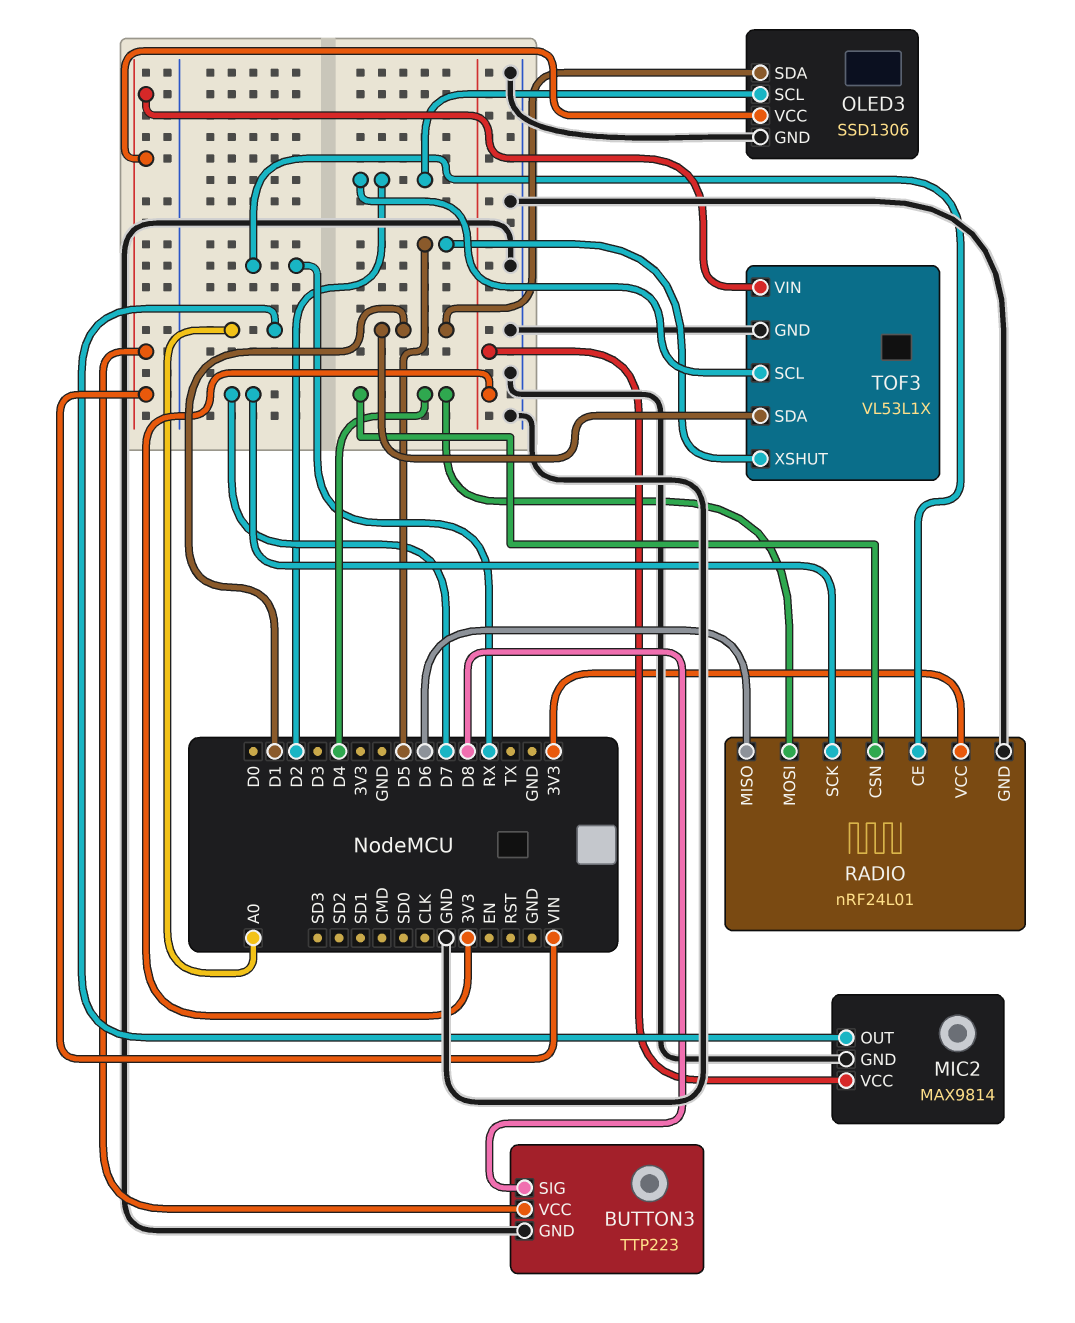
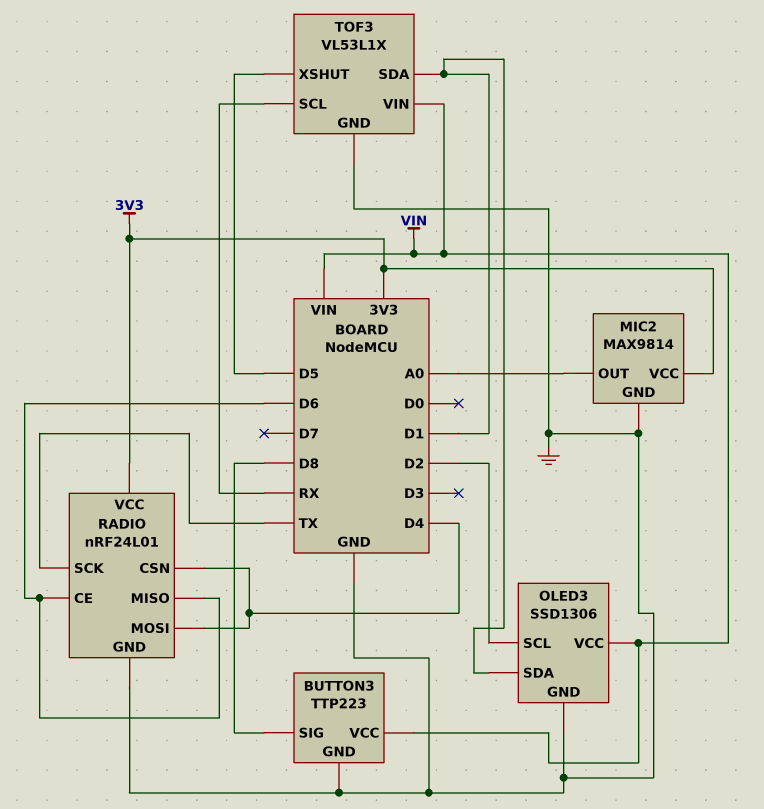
RADIO pin CE: RX -> D6
RADIO pin SCK: D7 -> TX
TOF3 pin SCL: D2 -> RX

